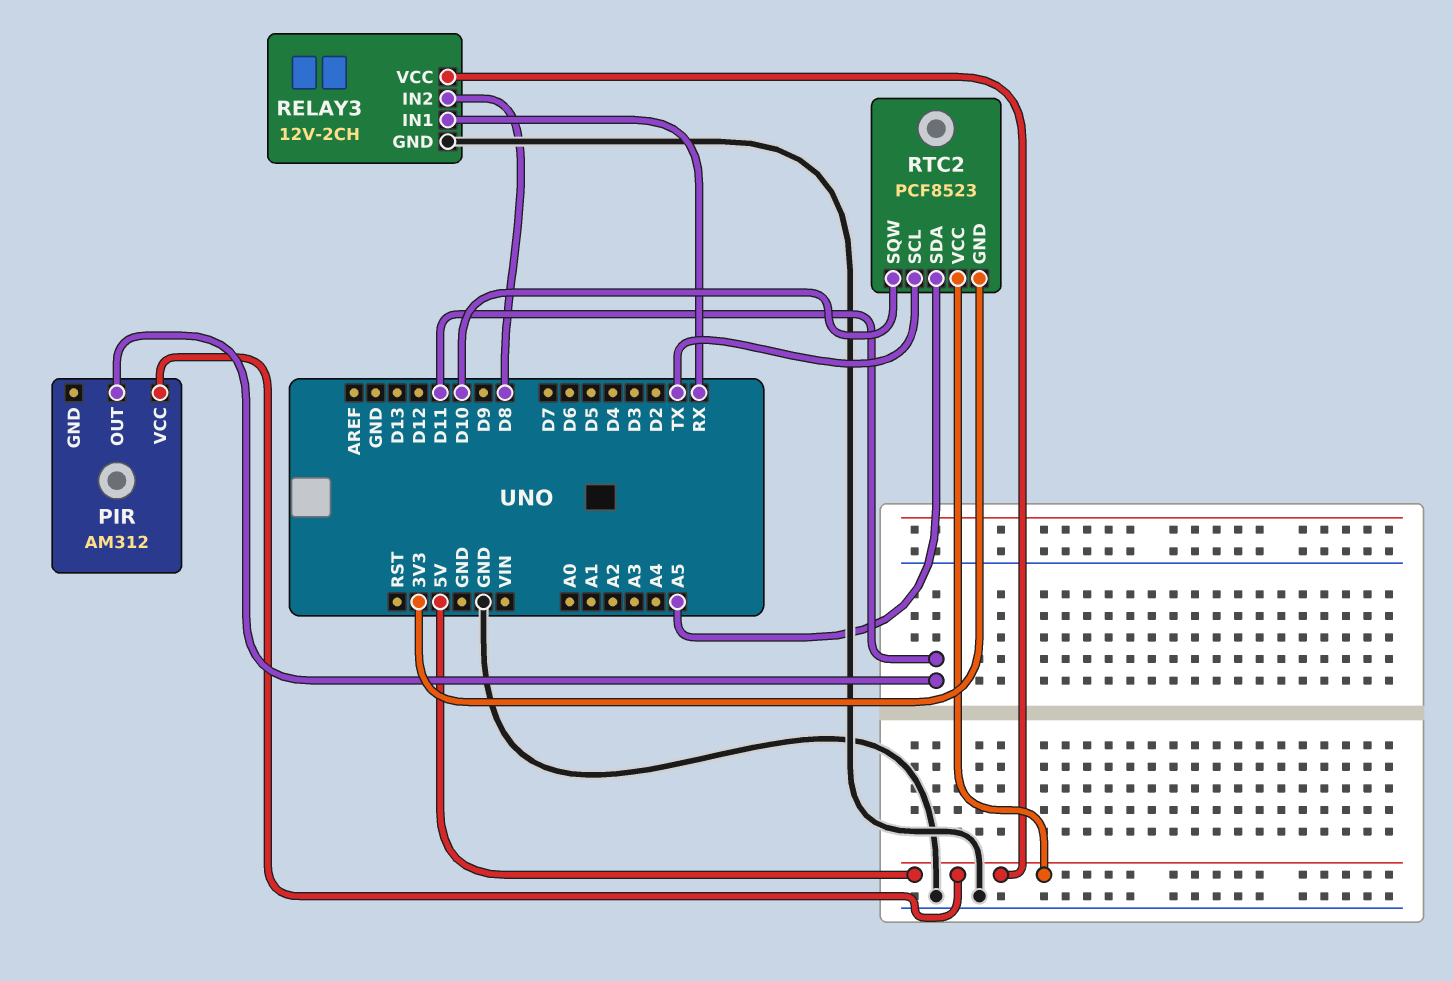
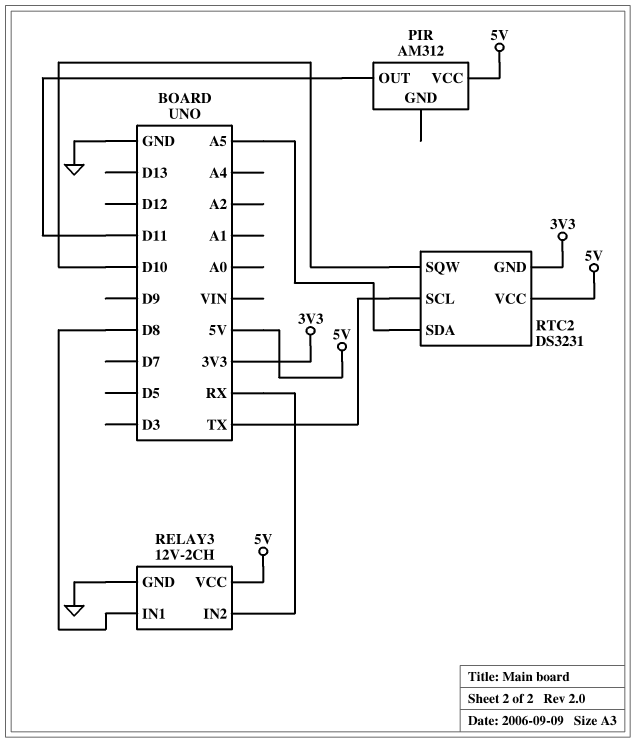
RELAY3 pin IN1: RX -> D8
RELAY3 pin IN2: D8 -> RX
RTC2: PCF8523 -> DS3231

